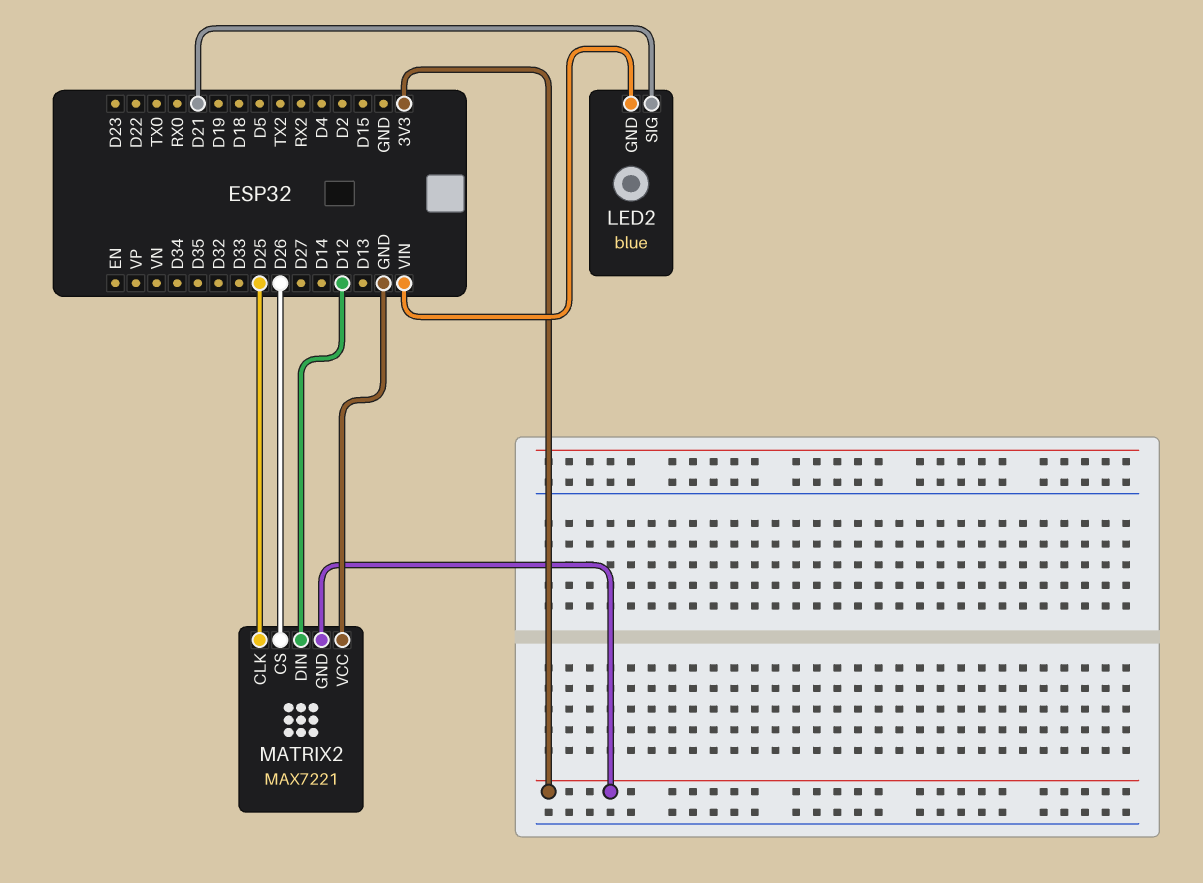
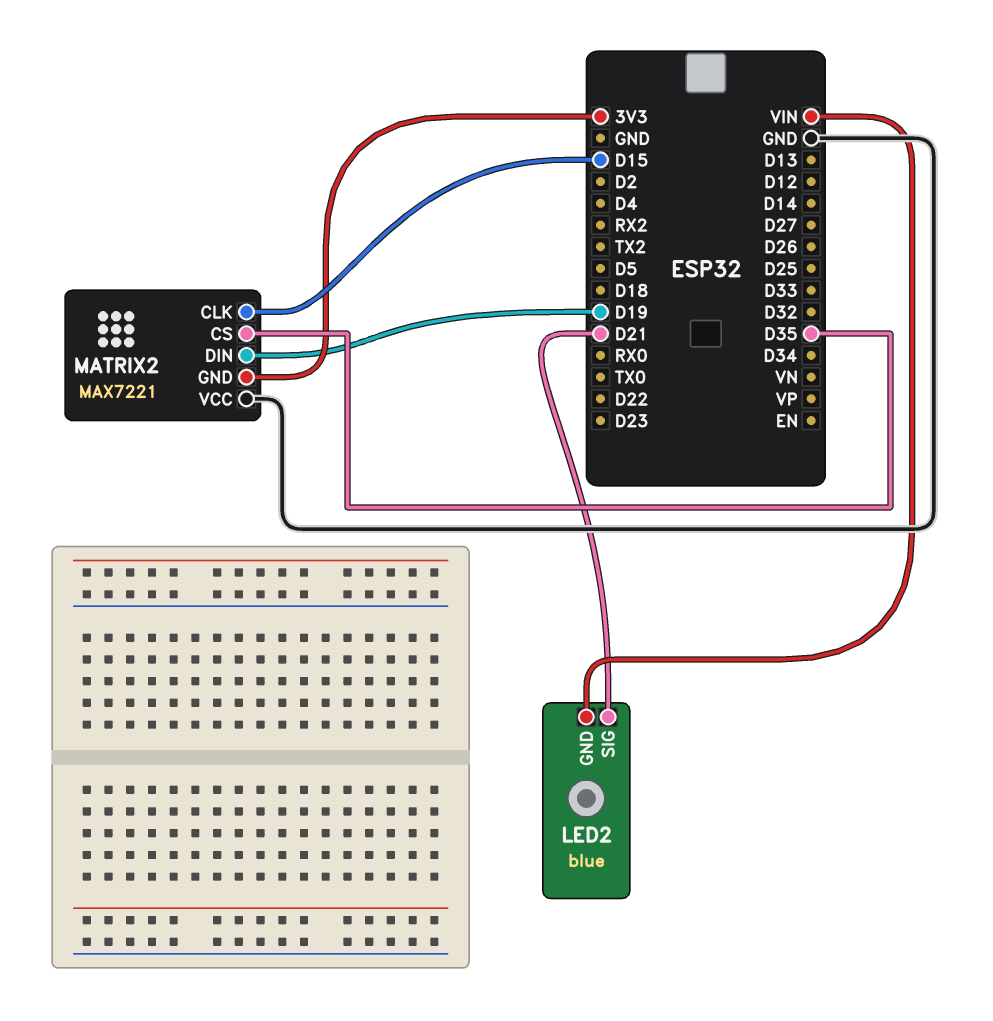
MATRIX2 pin CLK: D25 -> D15
MATRIX2 pin CS: D26 -> D35
MATRIX2 pin DIN: D12 -> D19

